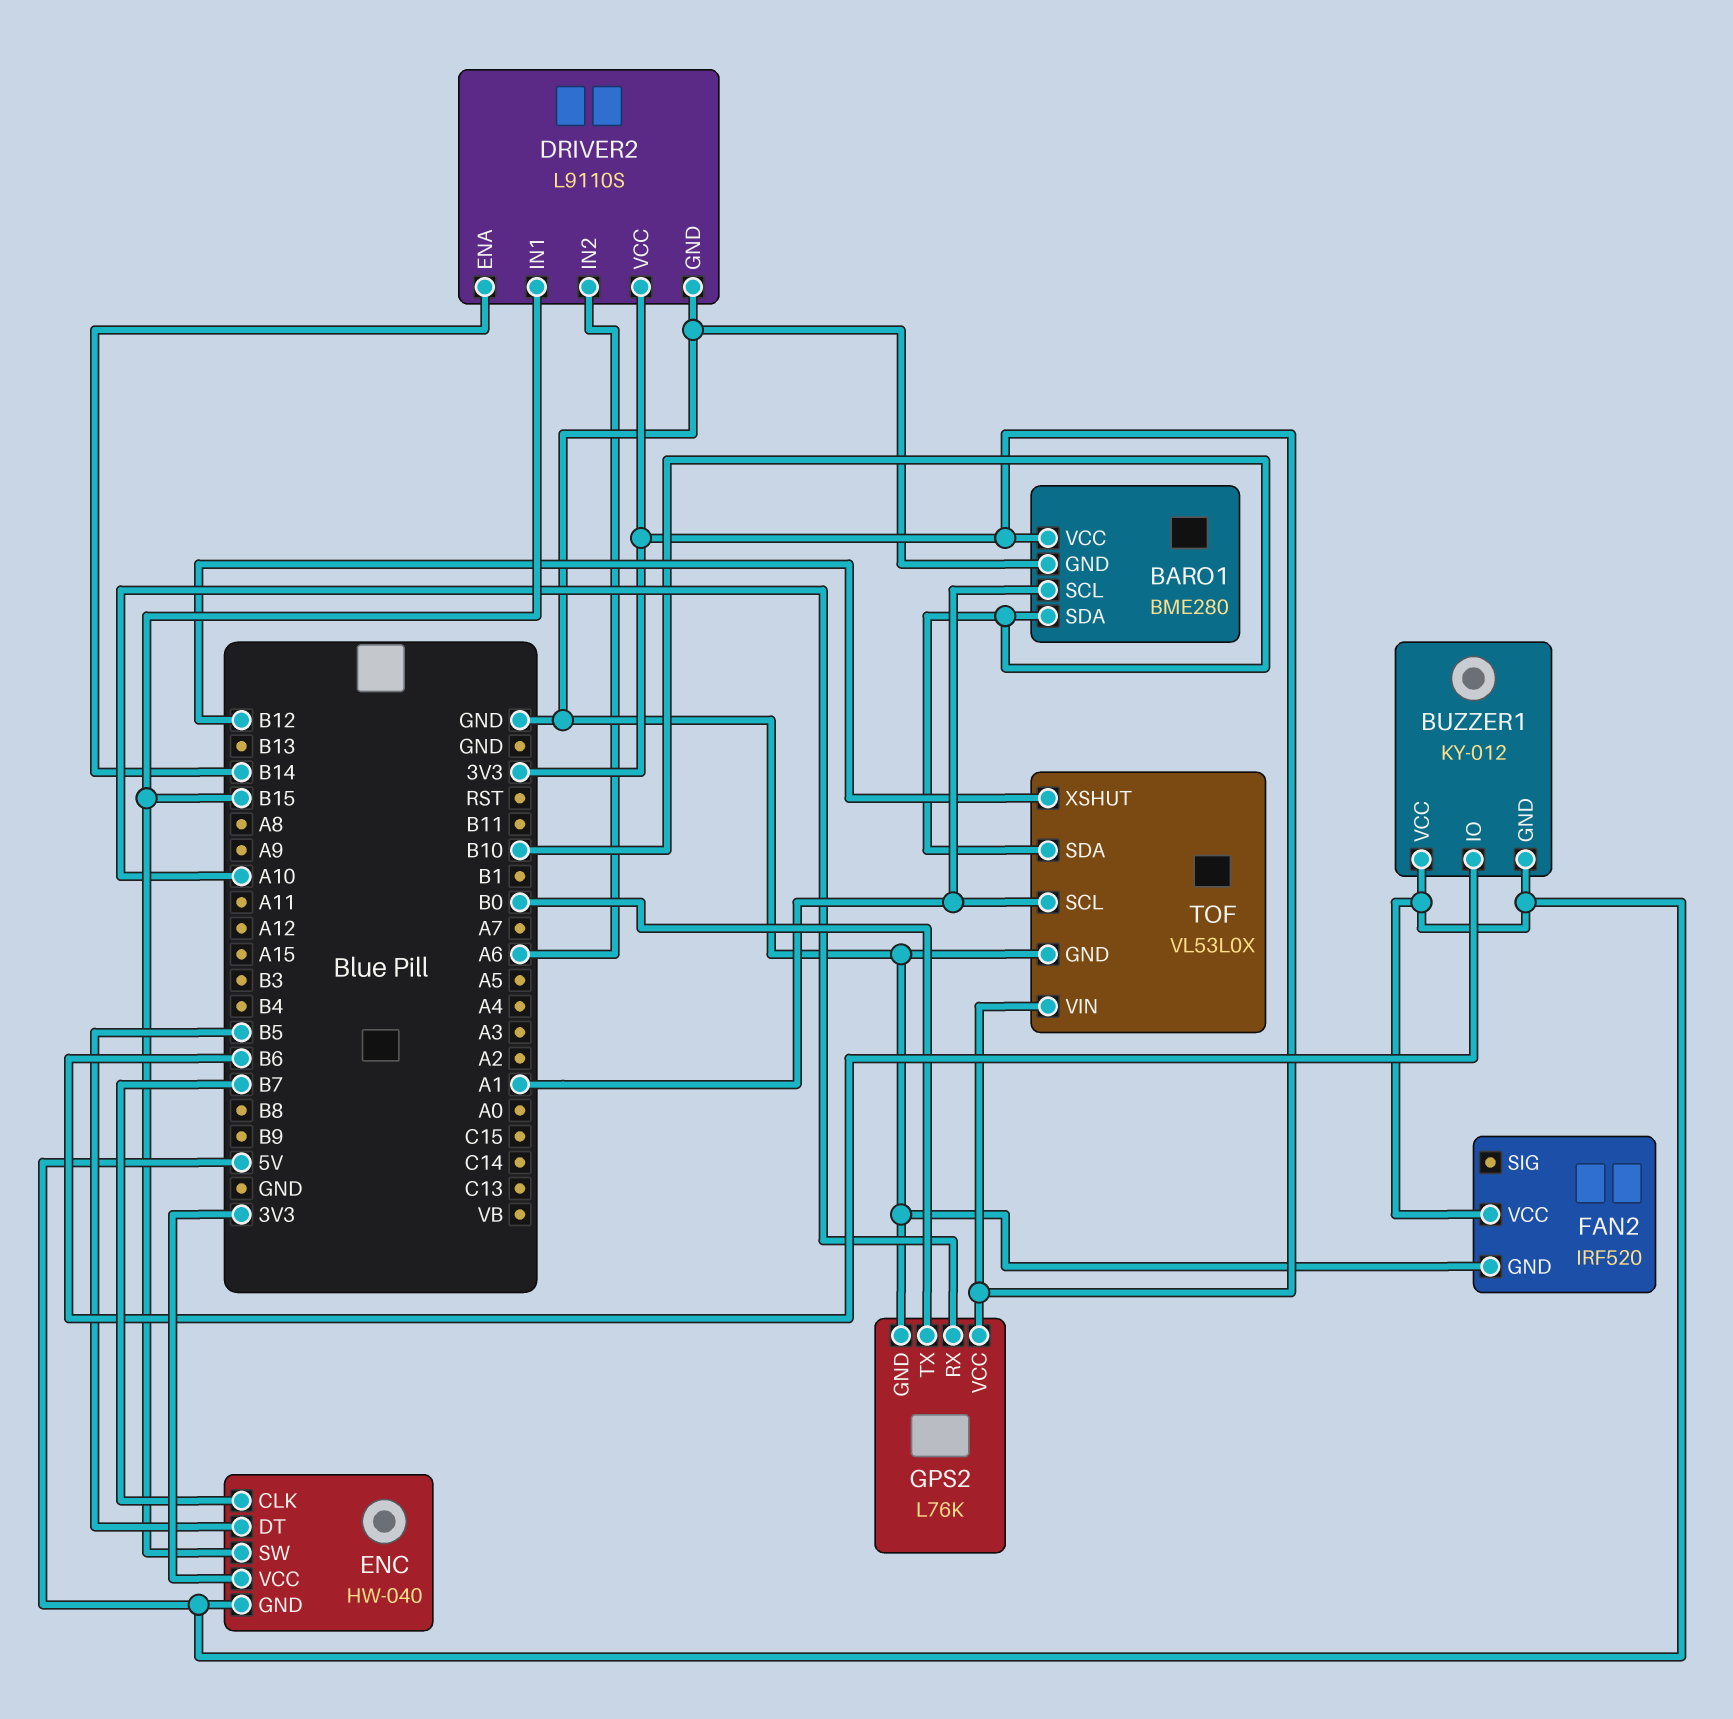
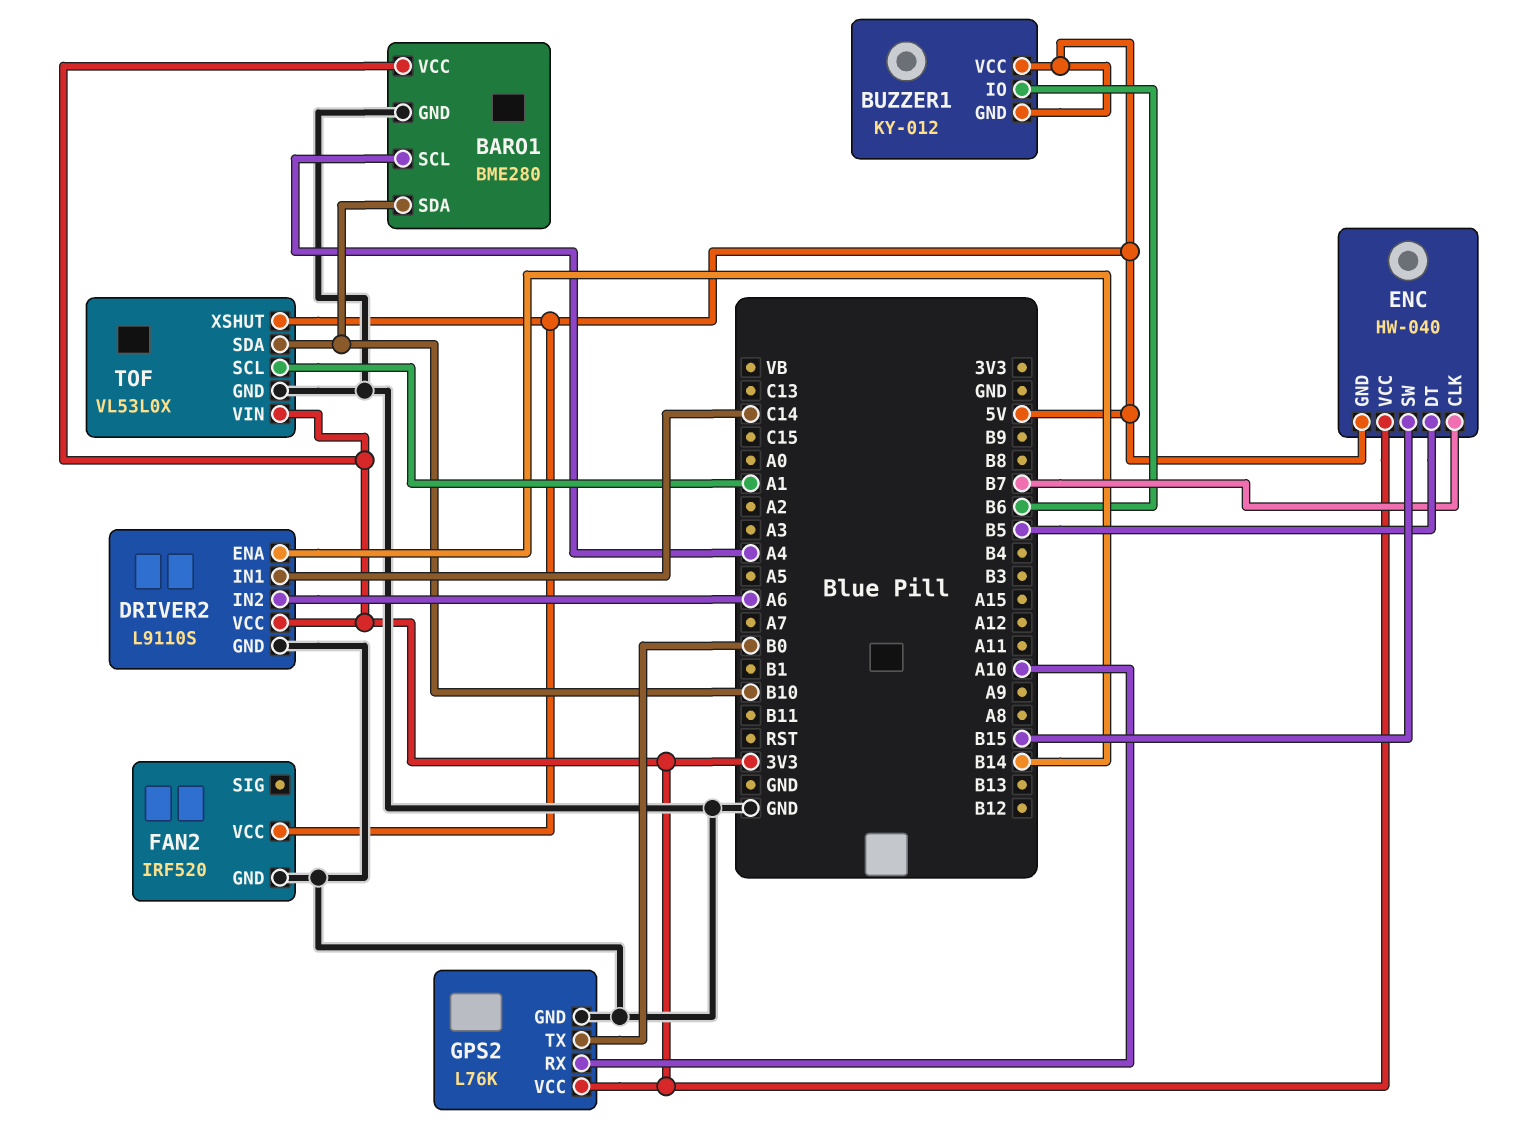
BARO1 pin SCL: A1 -> A4
DRIVER2 pin IN1: B15 -> C14
TOF pin XSHUT: B12 -> 5V

